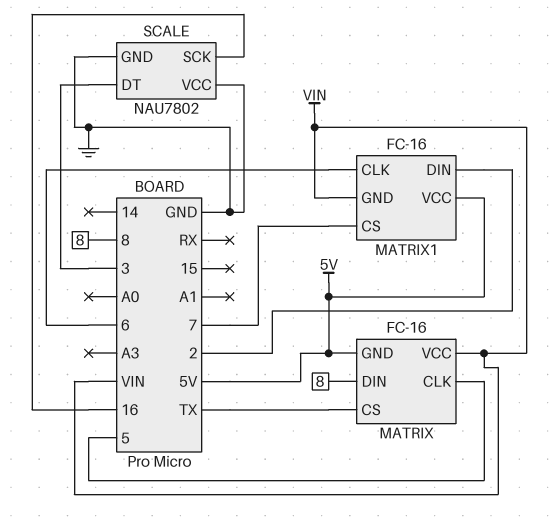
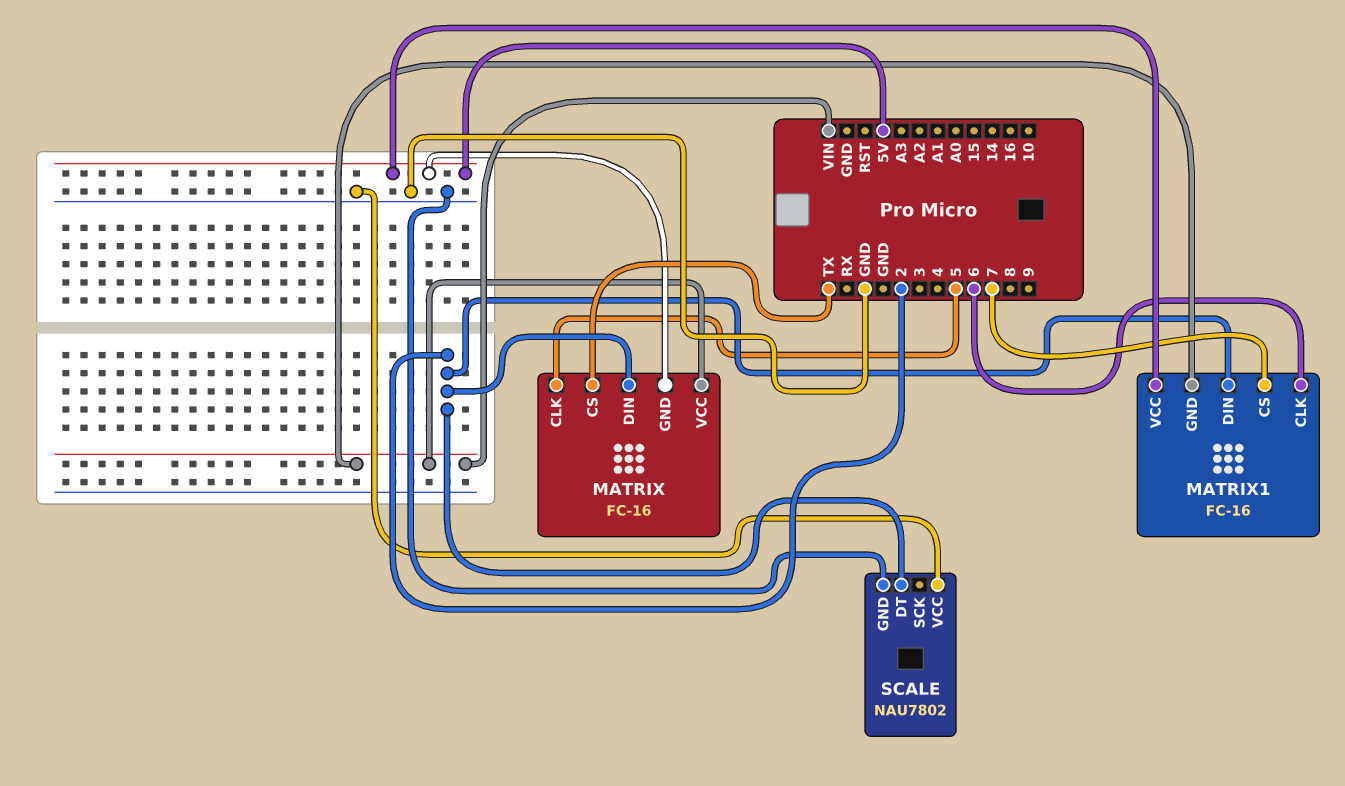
MATRIX pin DIN: 8 -> 2
SCALE pin DT: 3 -> 2
SCALE pin SCK: 16 -> none

